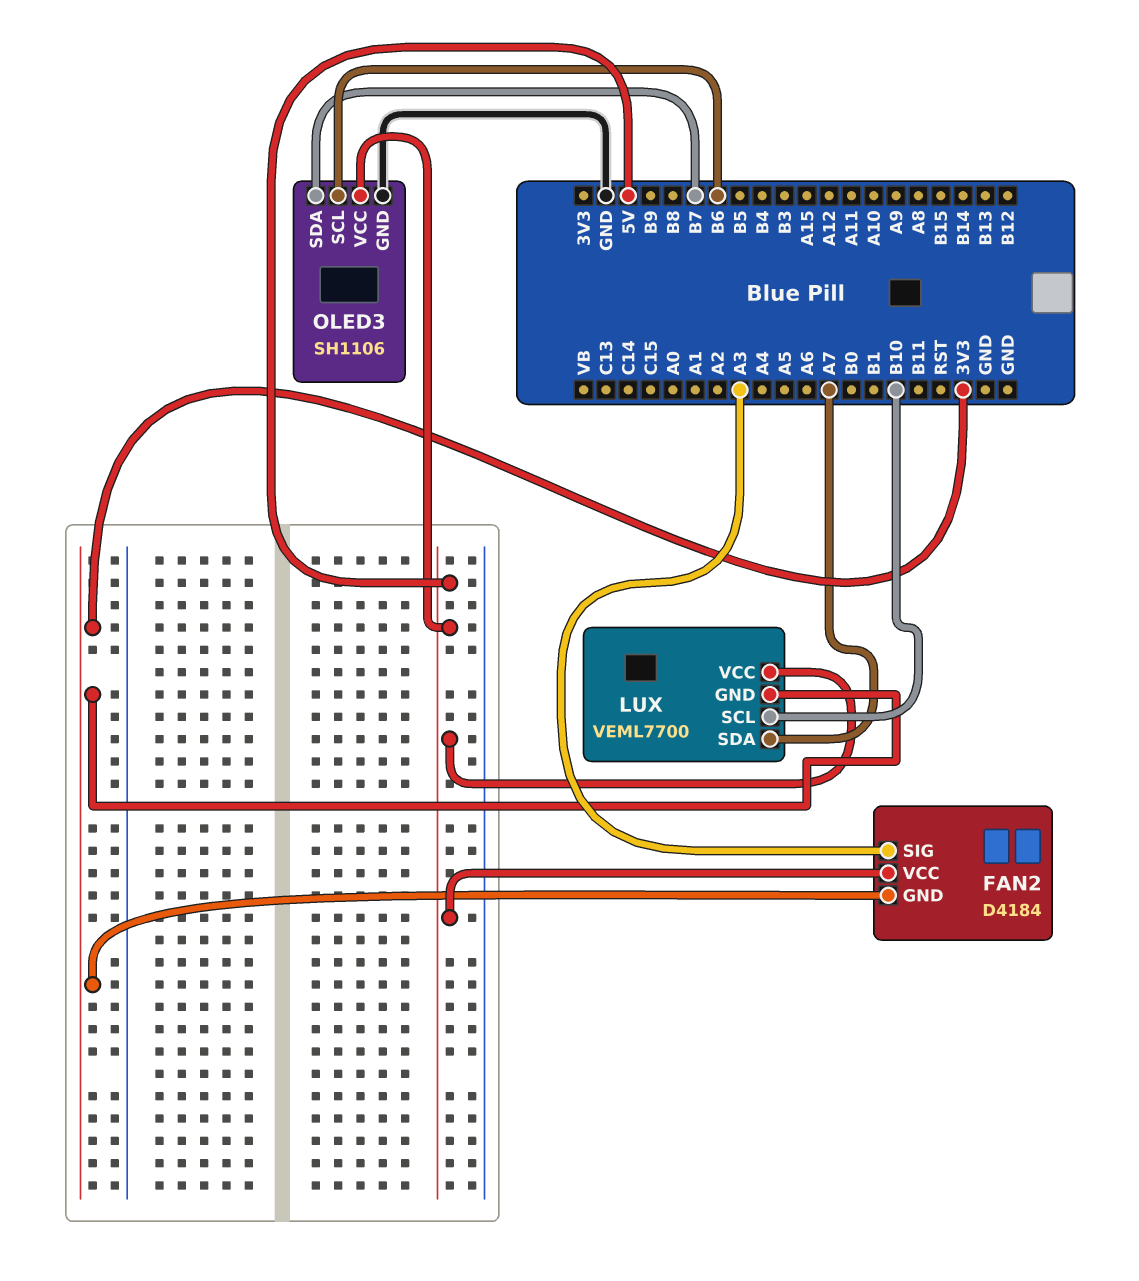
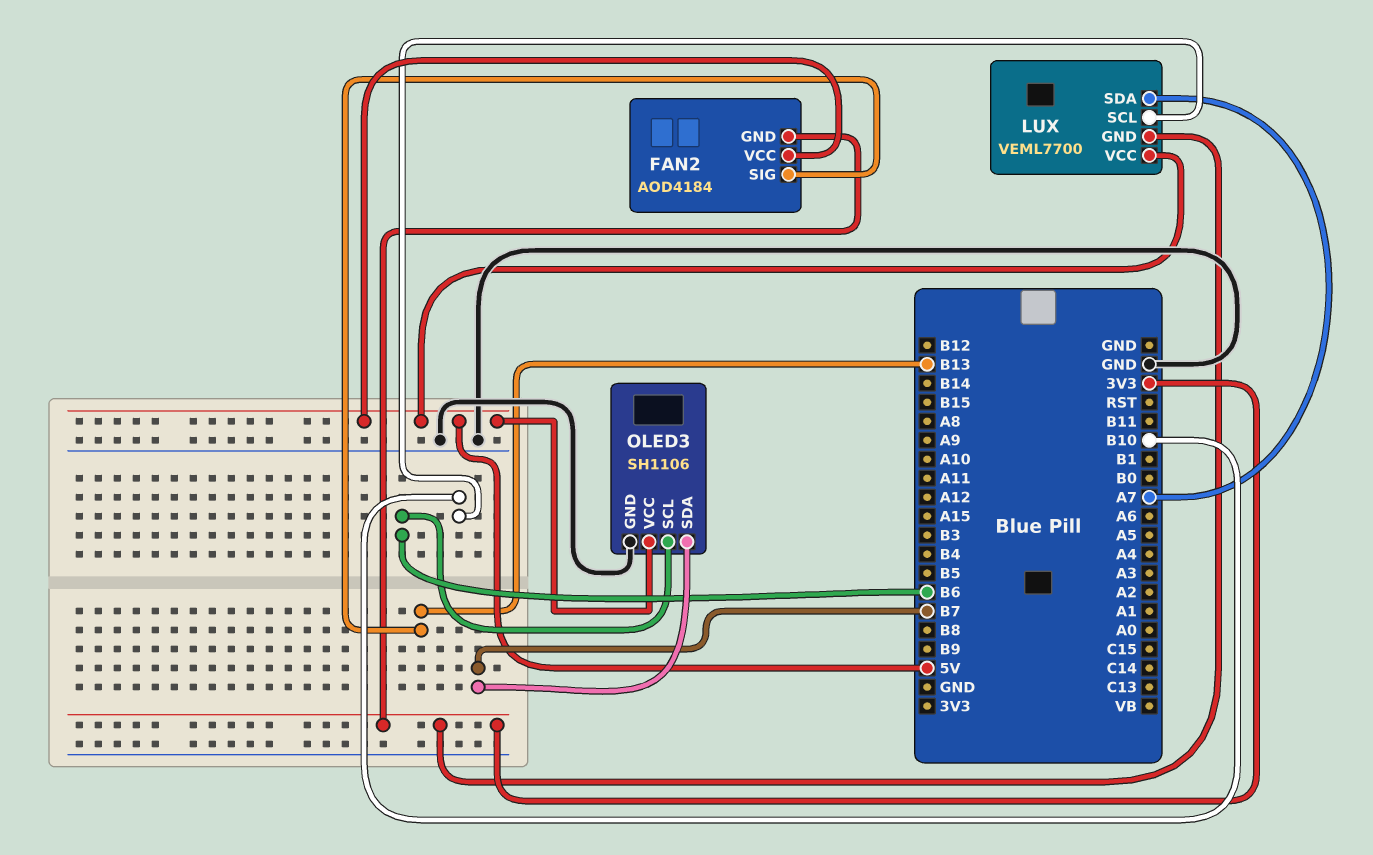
FAN2: D4184 -> AOD4184
FAN2 pin SIG: A3 -> B13

